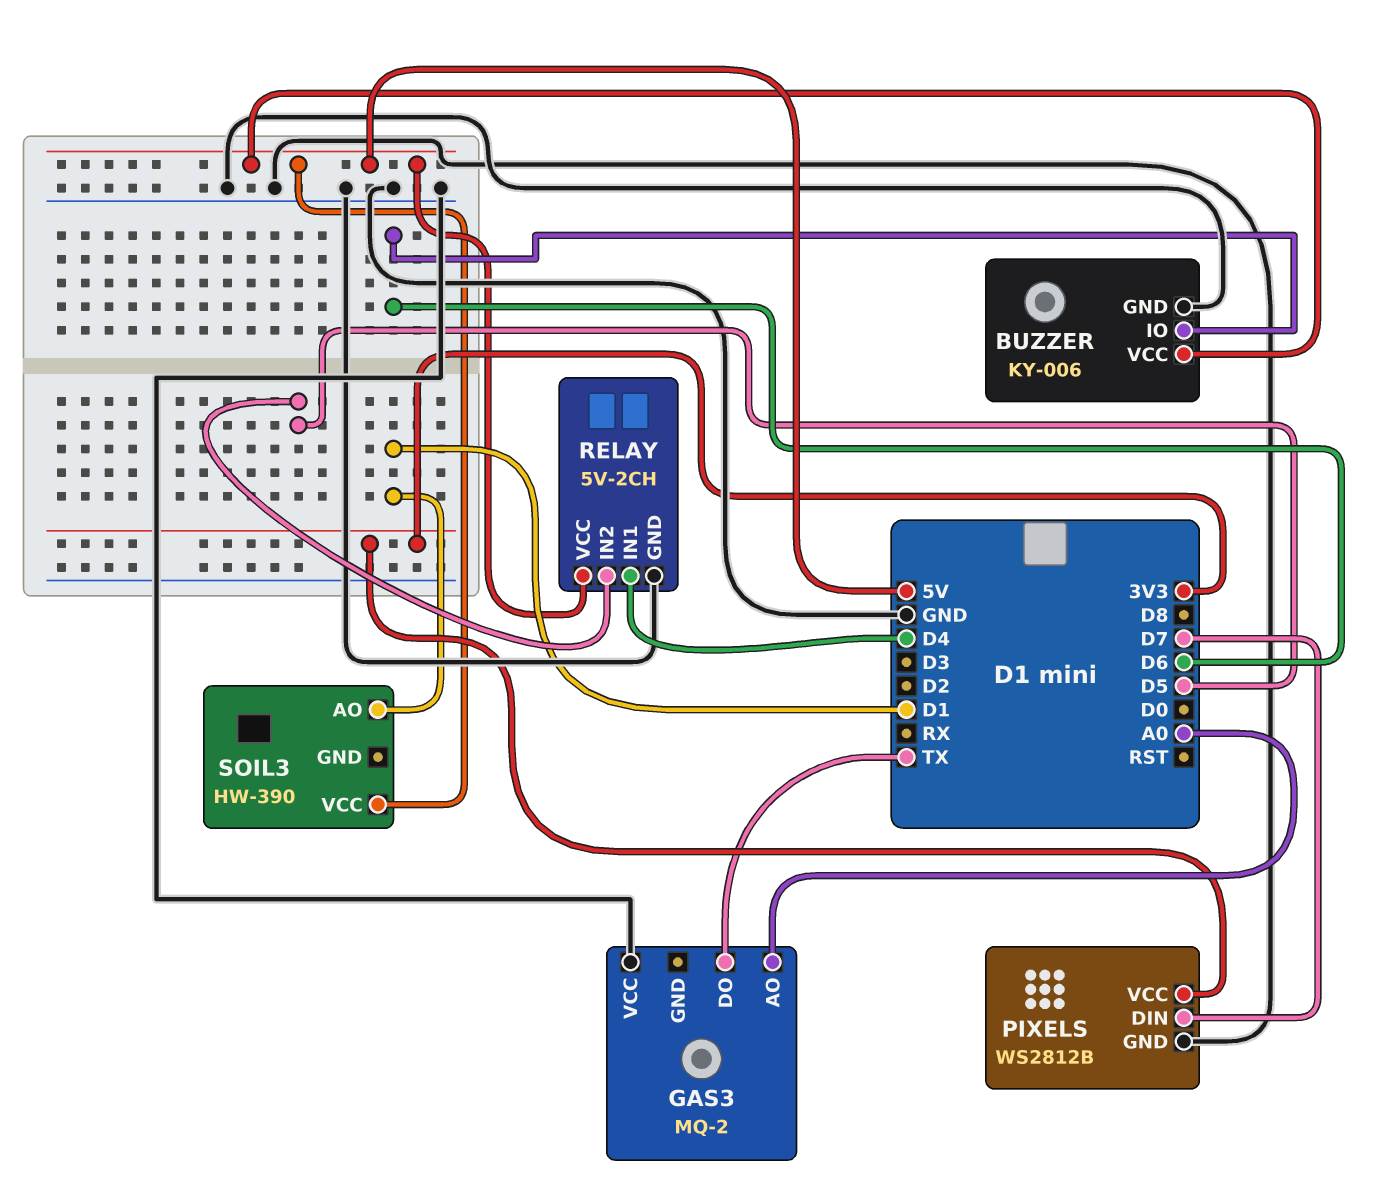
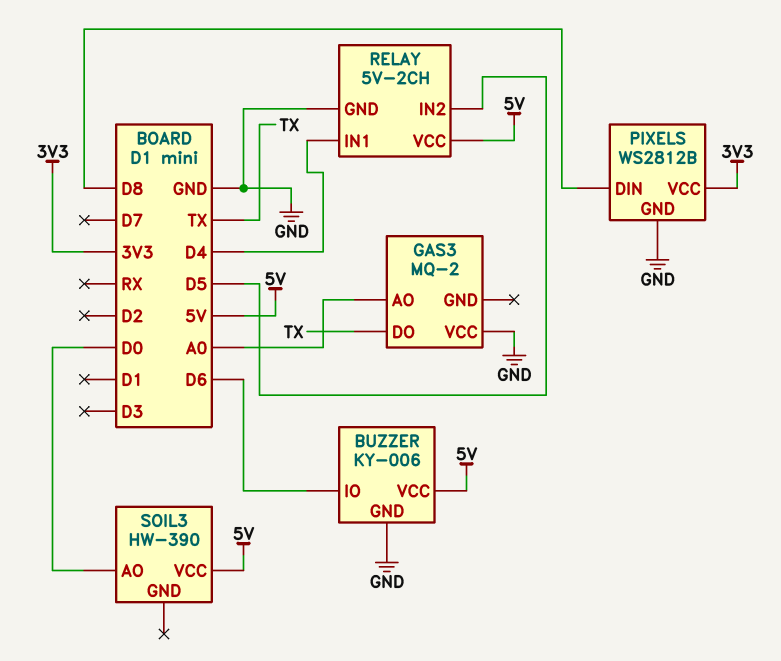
PIXELS pin DIN: D7 -> D8
SOIL3 pin AO: D1 -> D0

